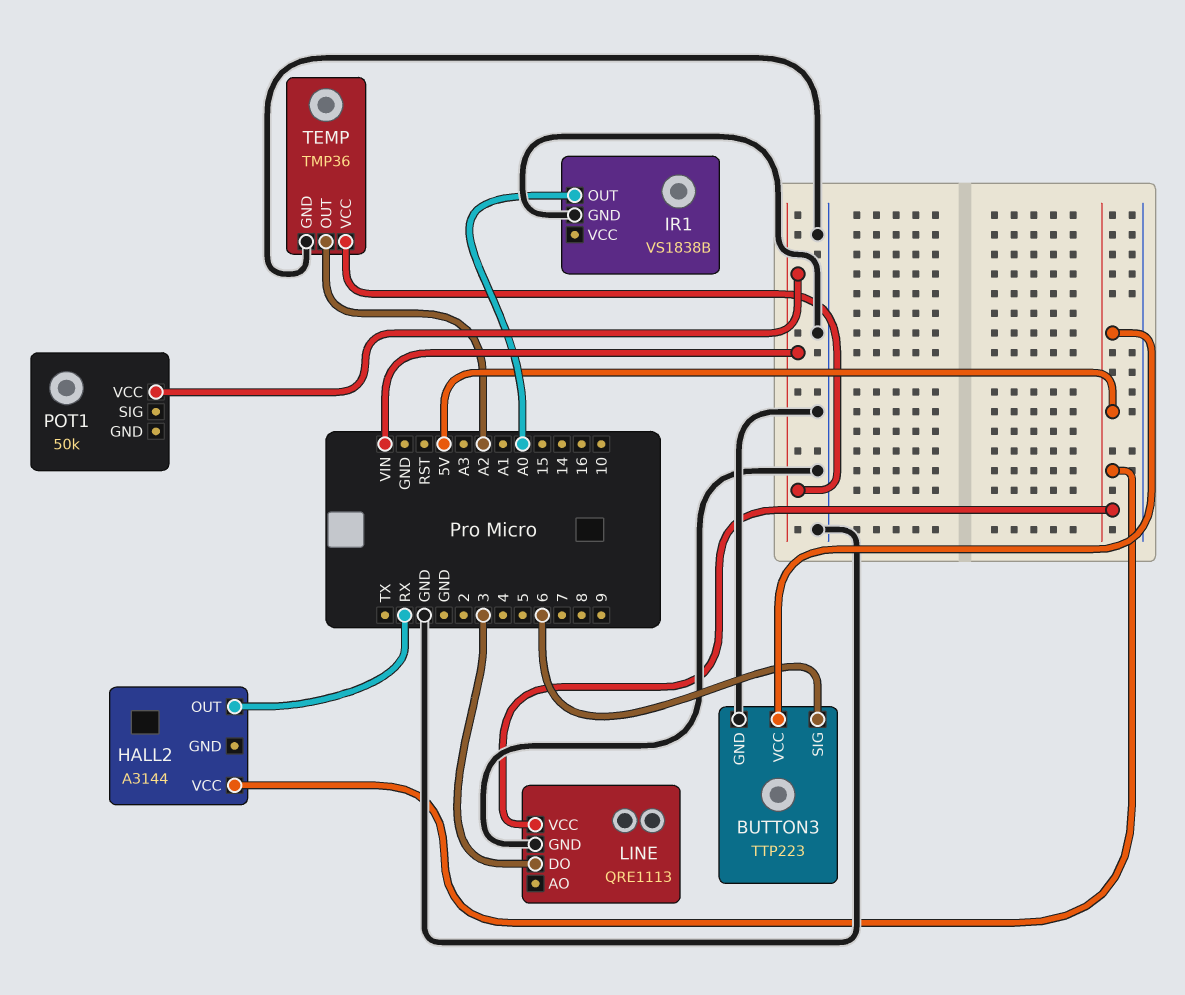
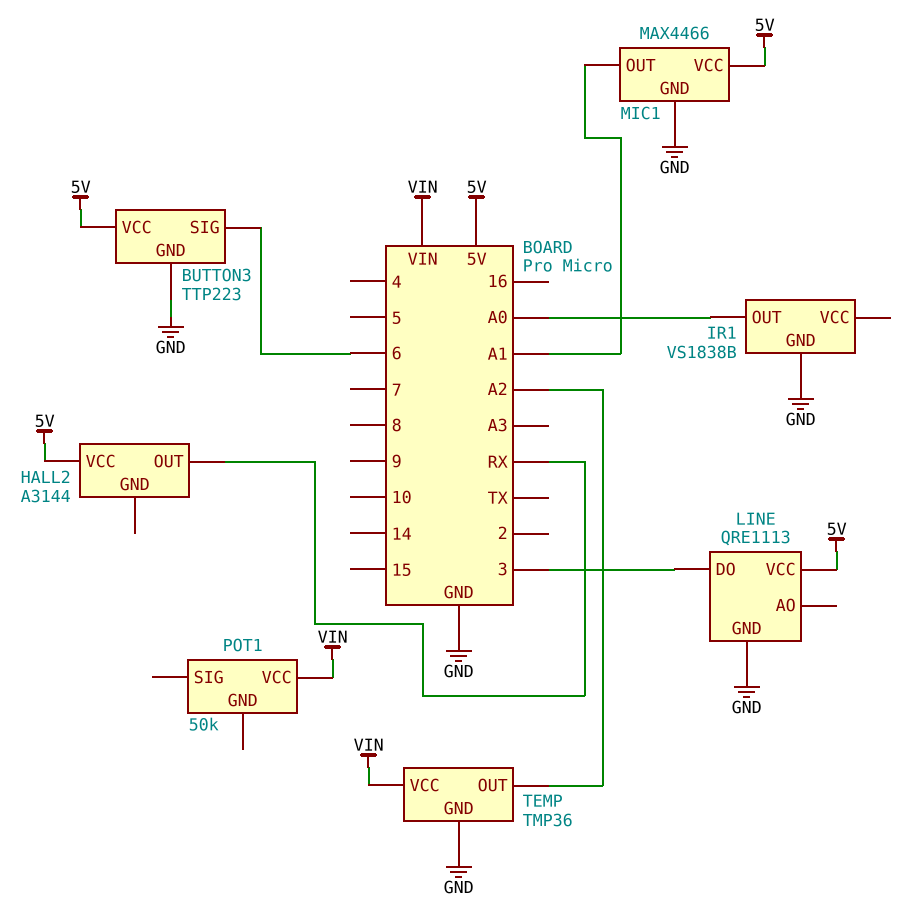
MIC1: none -> MAX4466
MIC1 pin GND: none -> GND
MIC1 pin OUT: none -> A1
MIC1 pin VCC: none -> 5V

